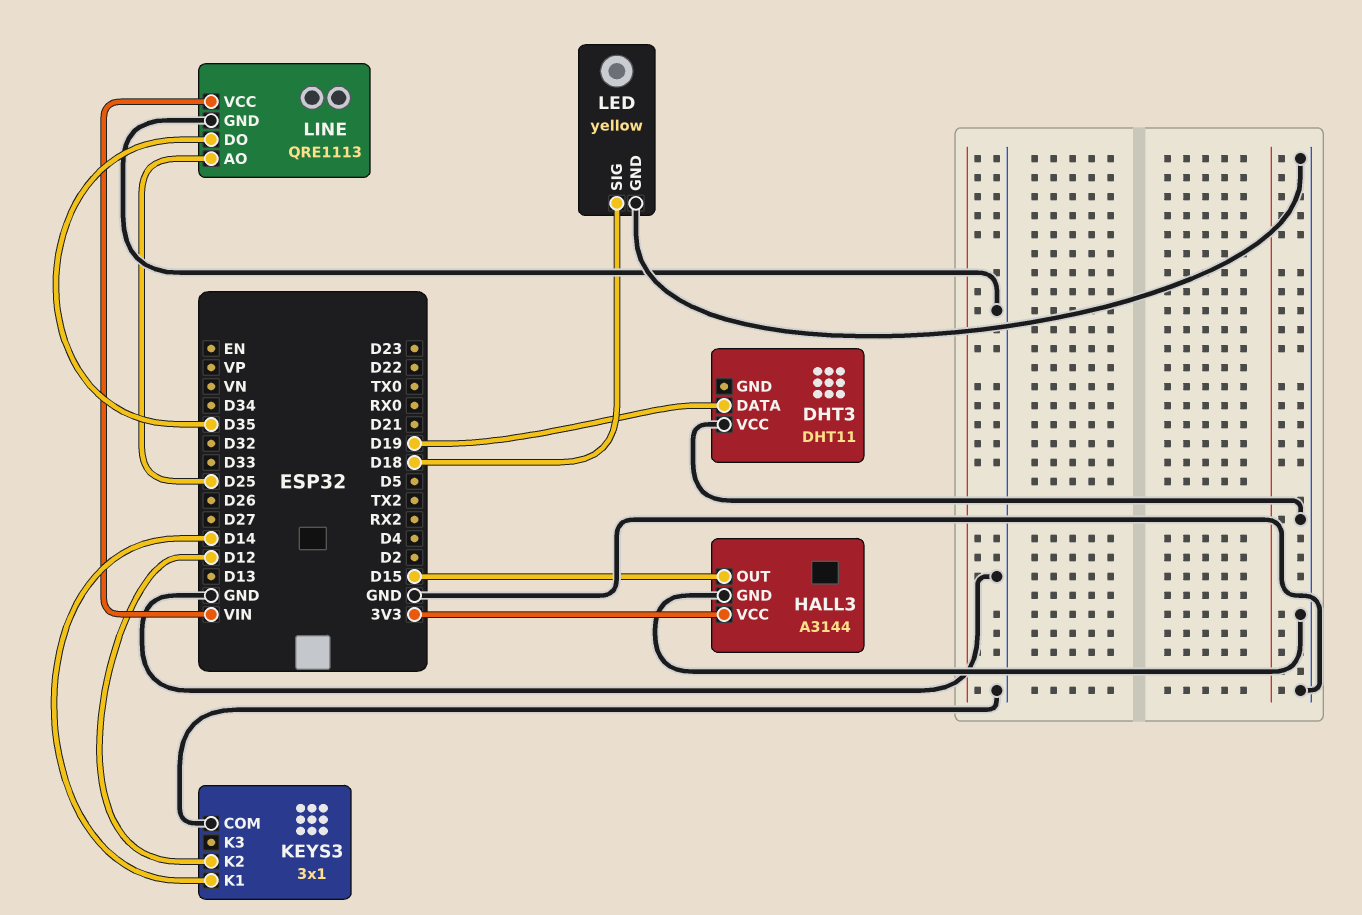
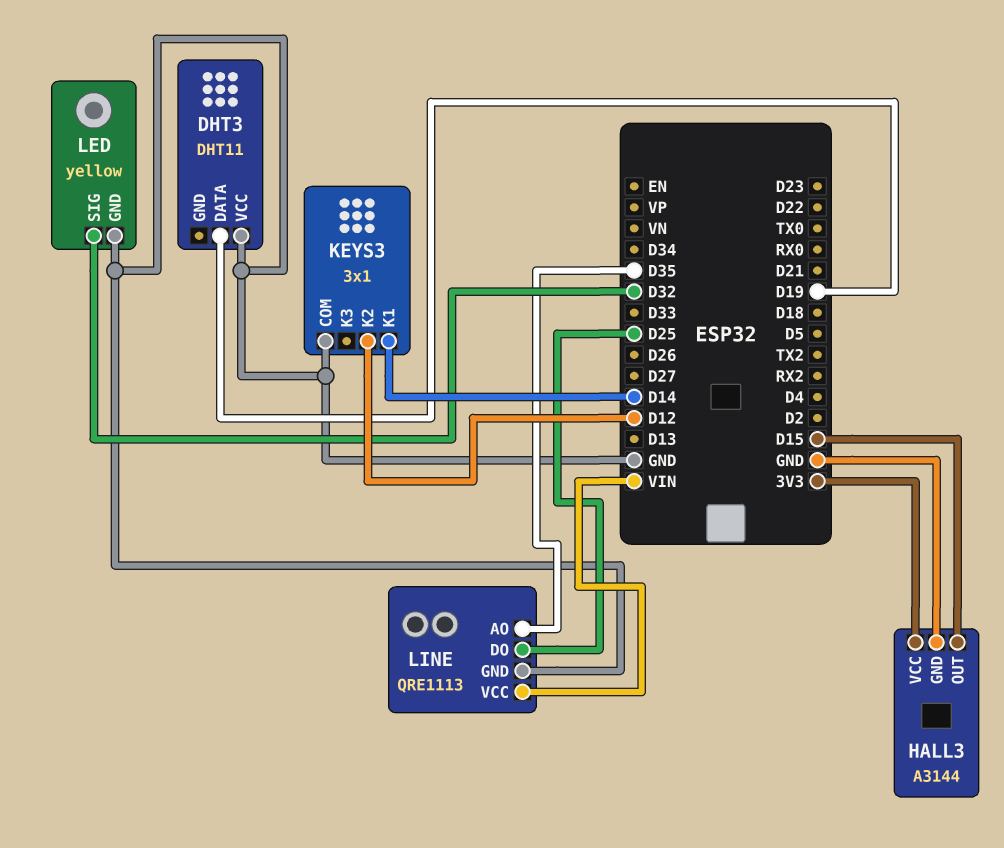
LED pin SIG: D18 -> D32
LINE pin AO: D25 -> D35
LINE pin DO: D35 -> D25

